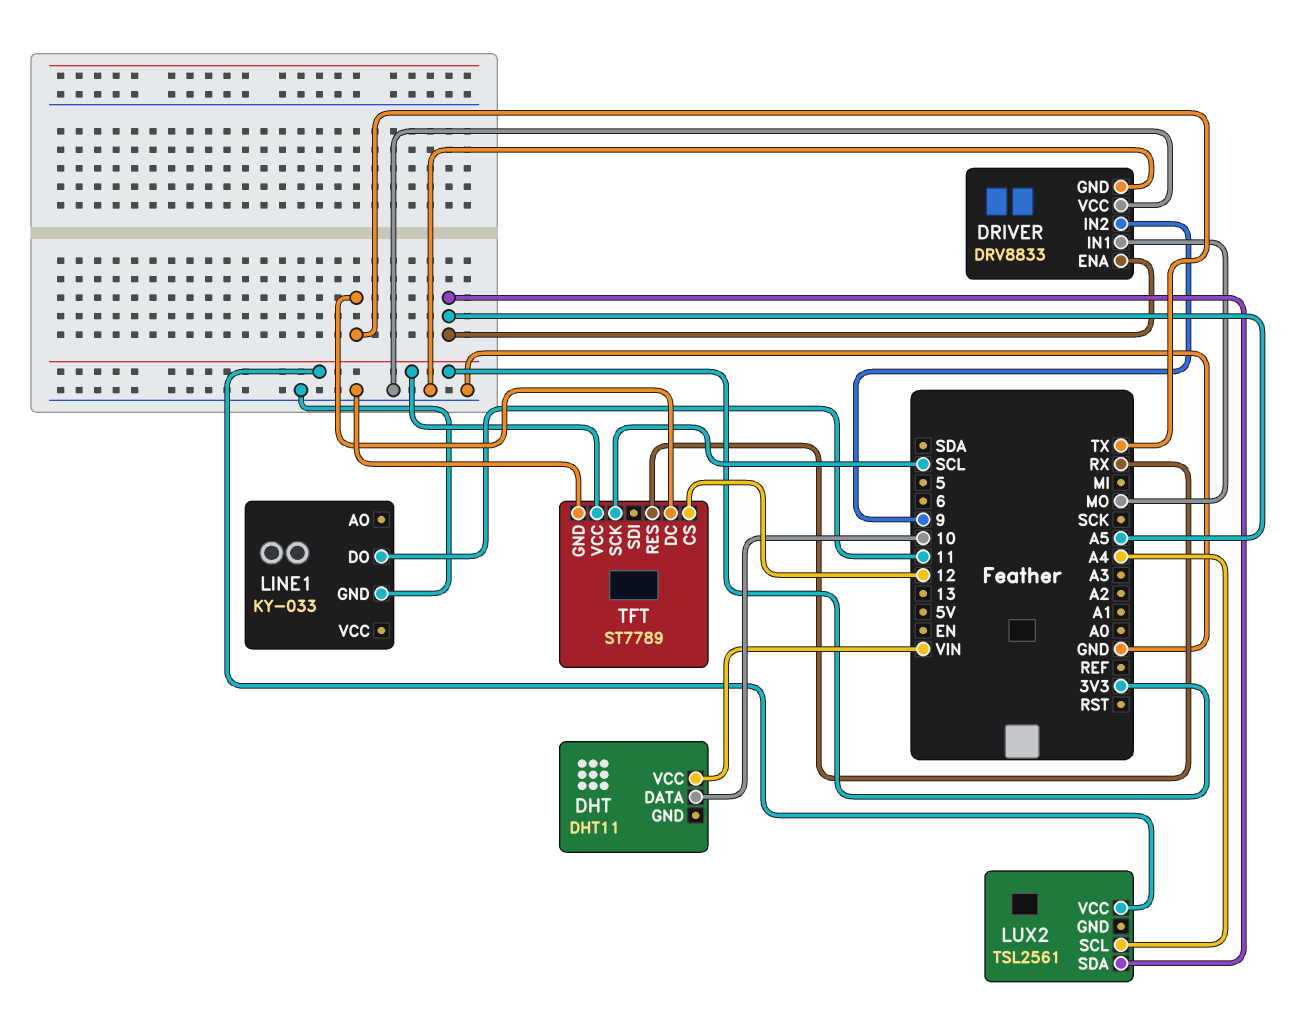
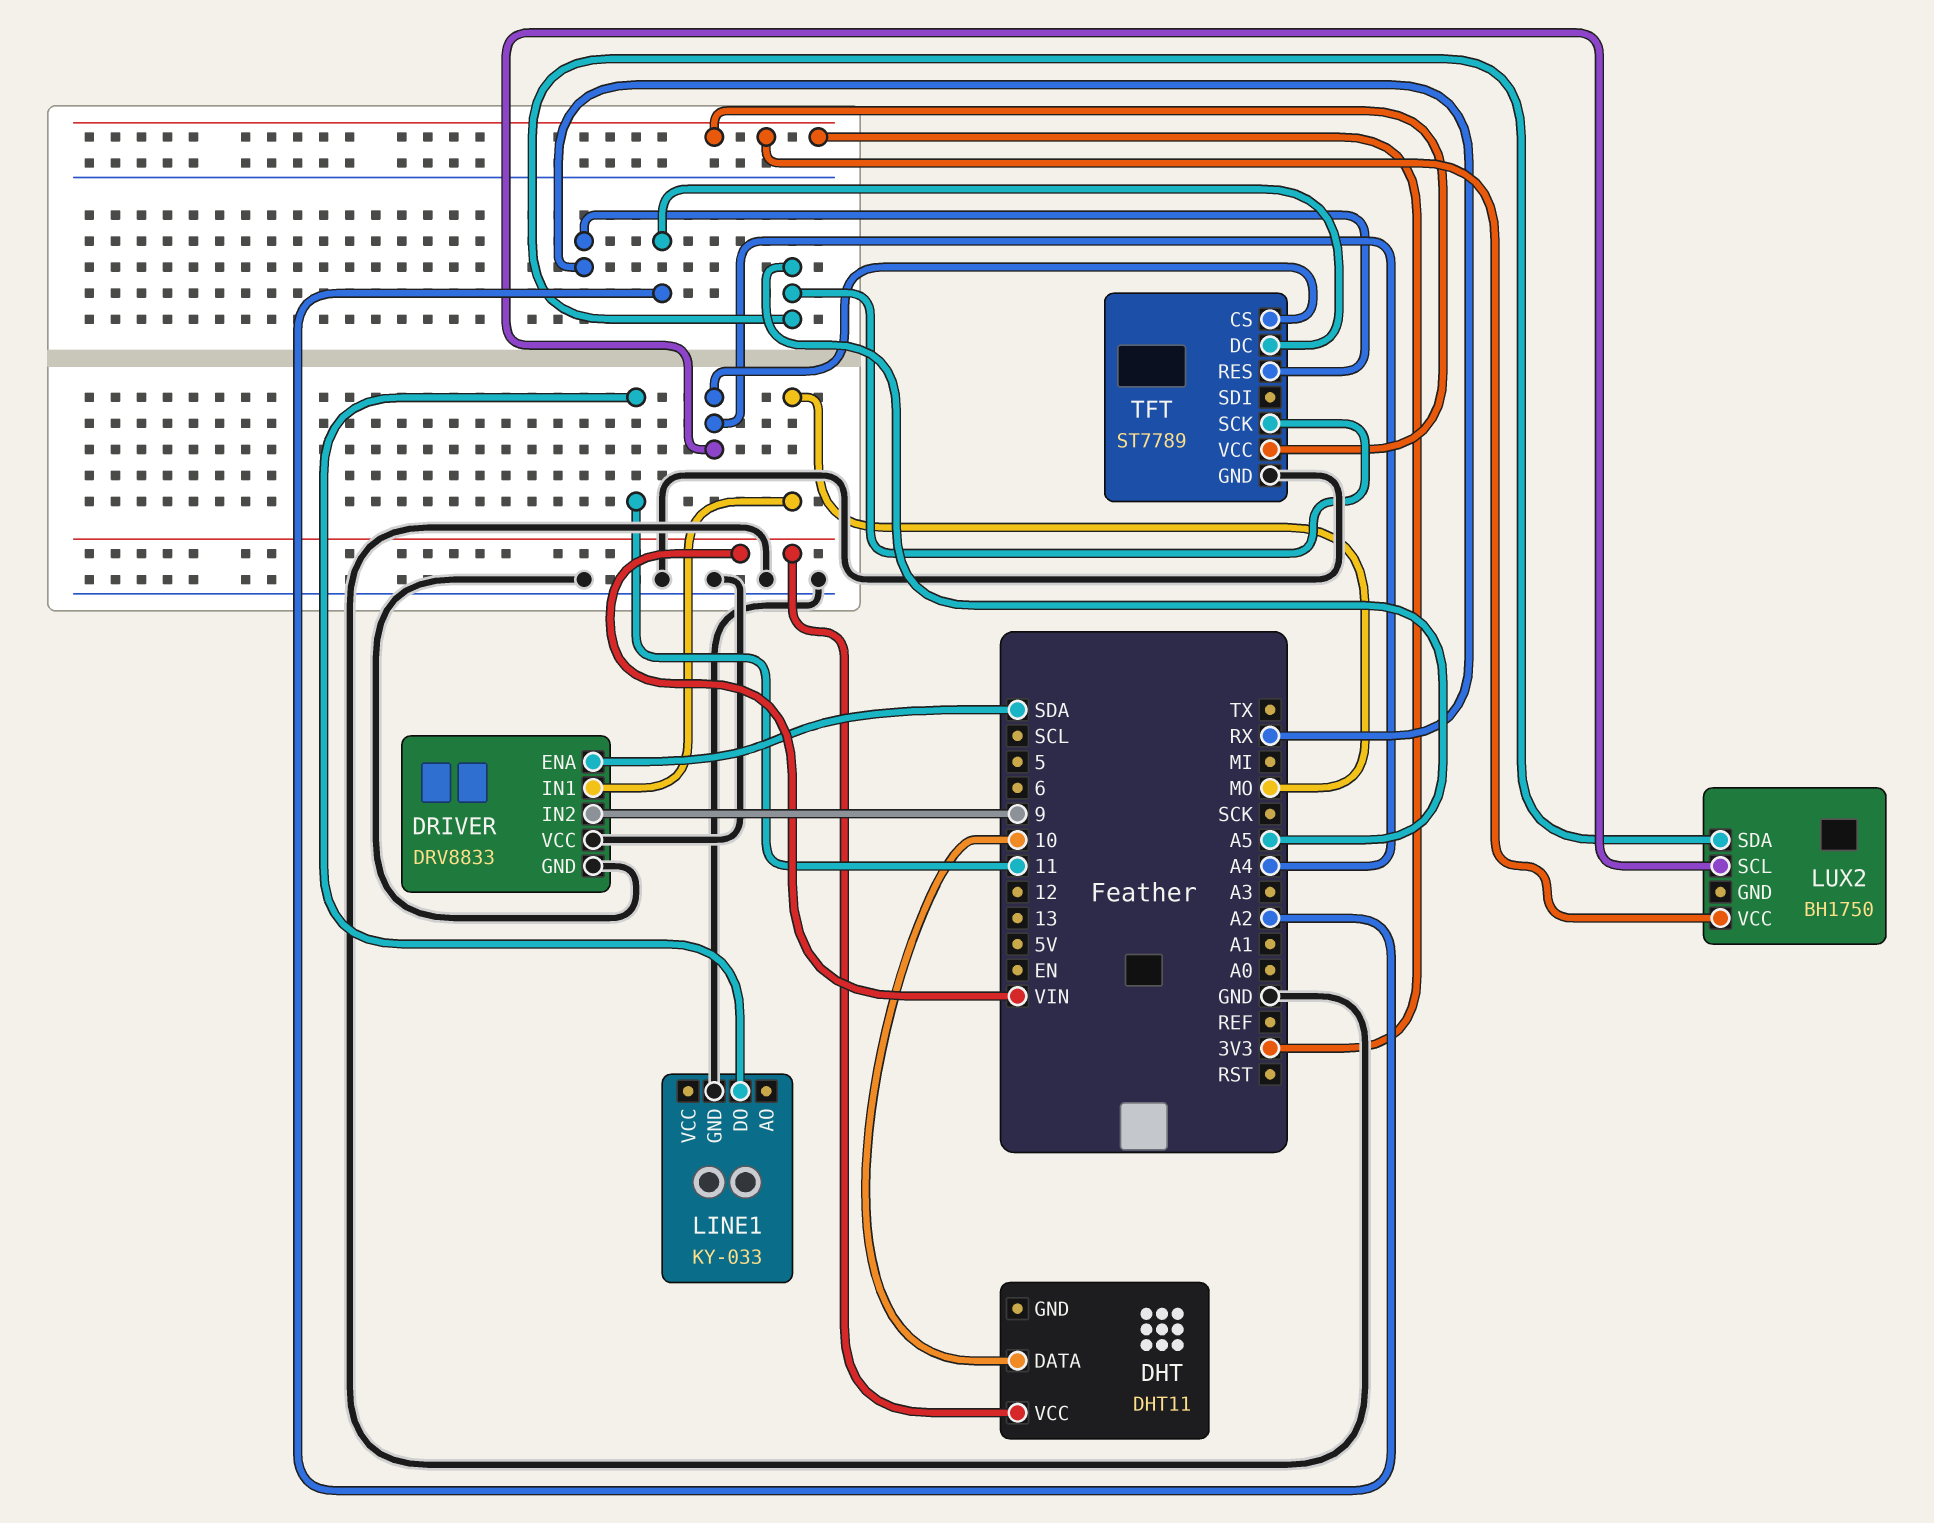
DRIVER pin ENA: A5 -> SDA
LUX2: TSL2561 -> BH1750
TFT pin CS: 12 -> A4
TFT pin DC: TX -> A2
TFT pin SCK: SCL -> A5

